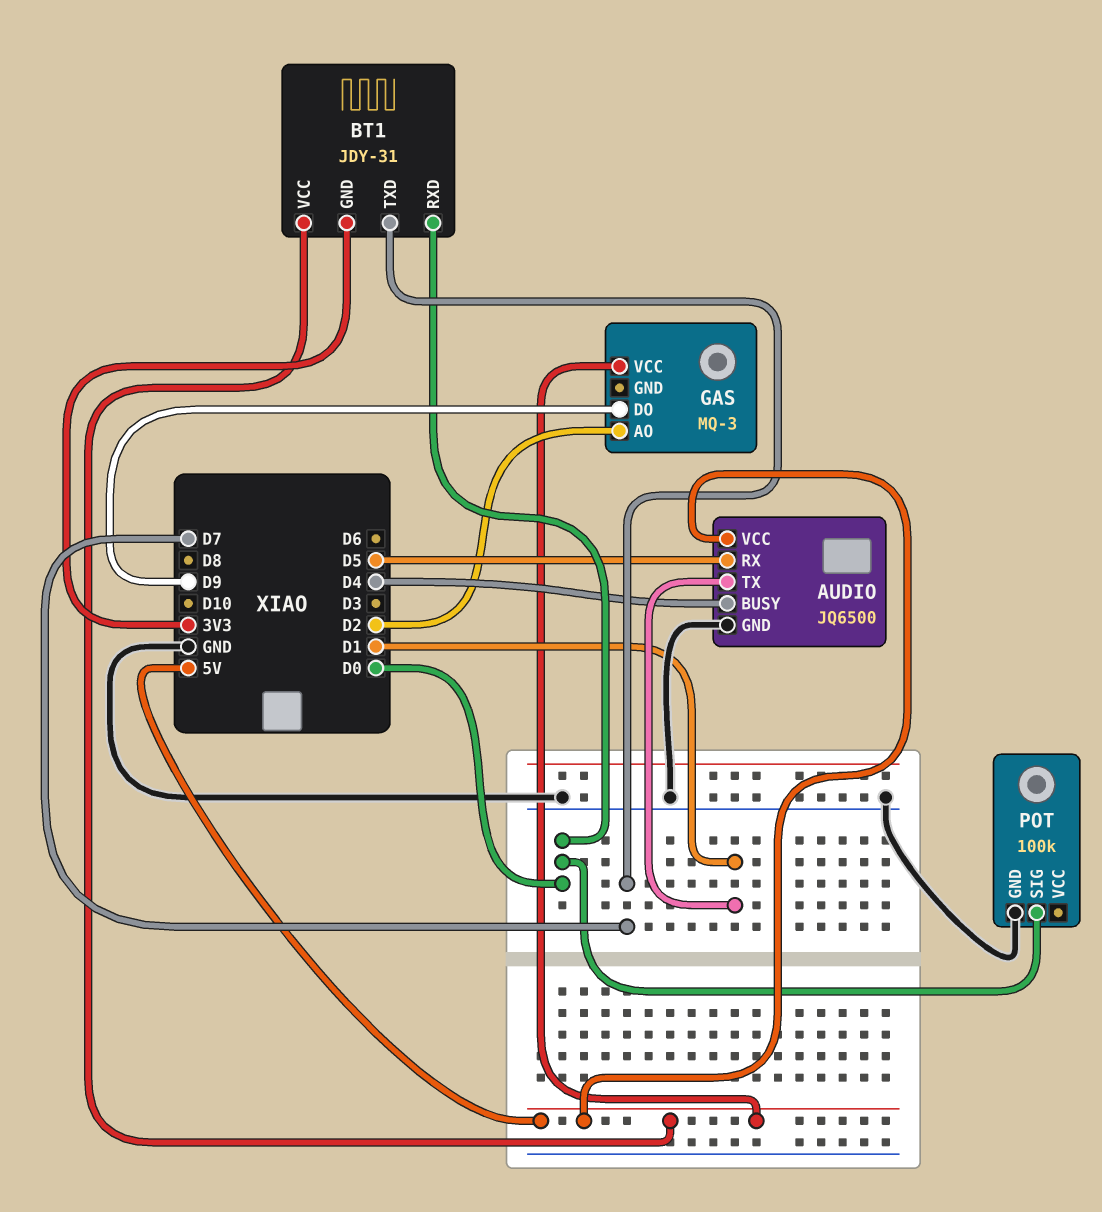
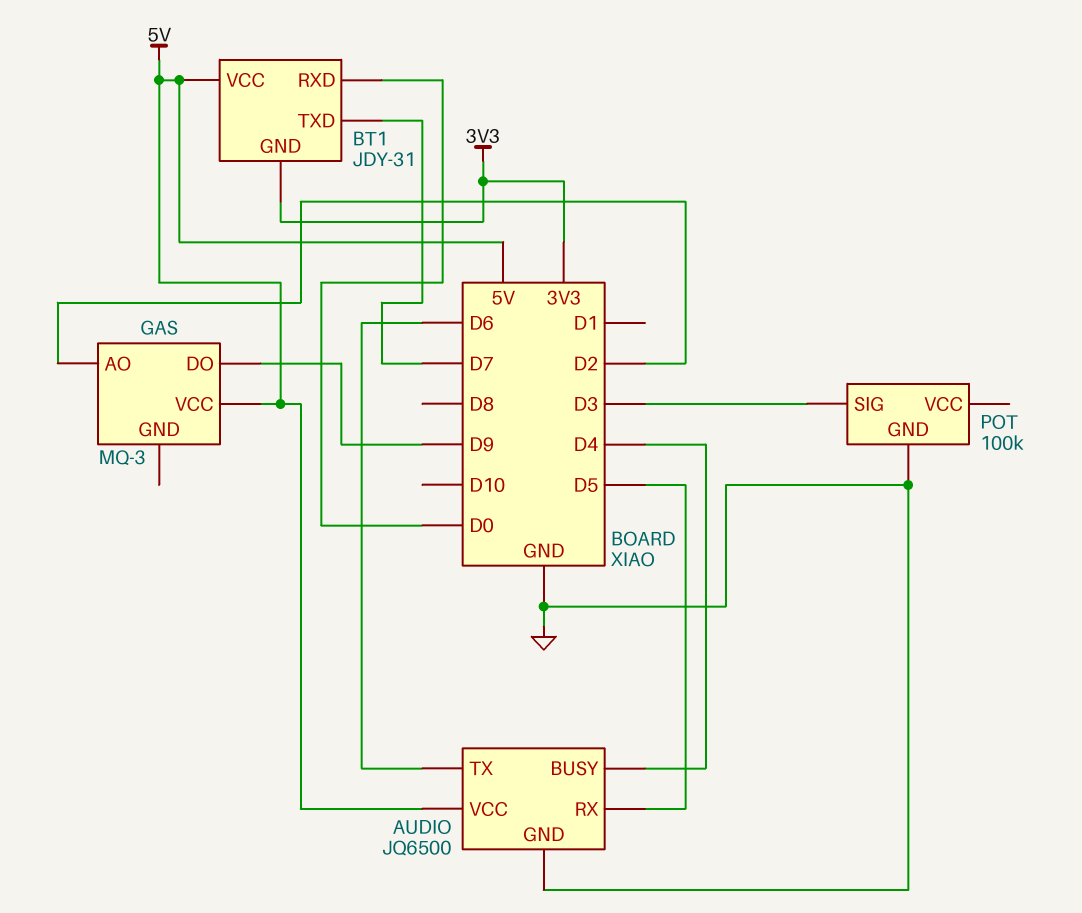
AUDIO pin TX: D1 -> D6
POT pin SIG: D0 -> D3

